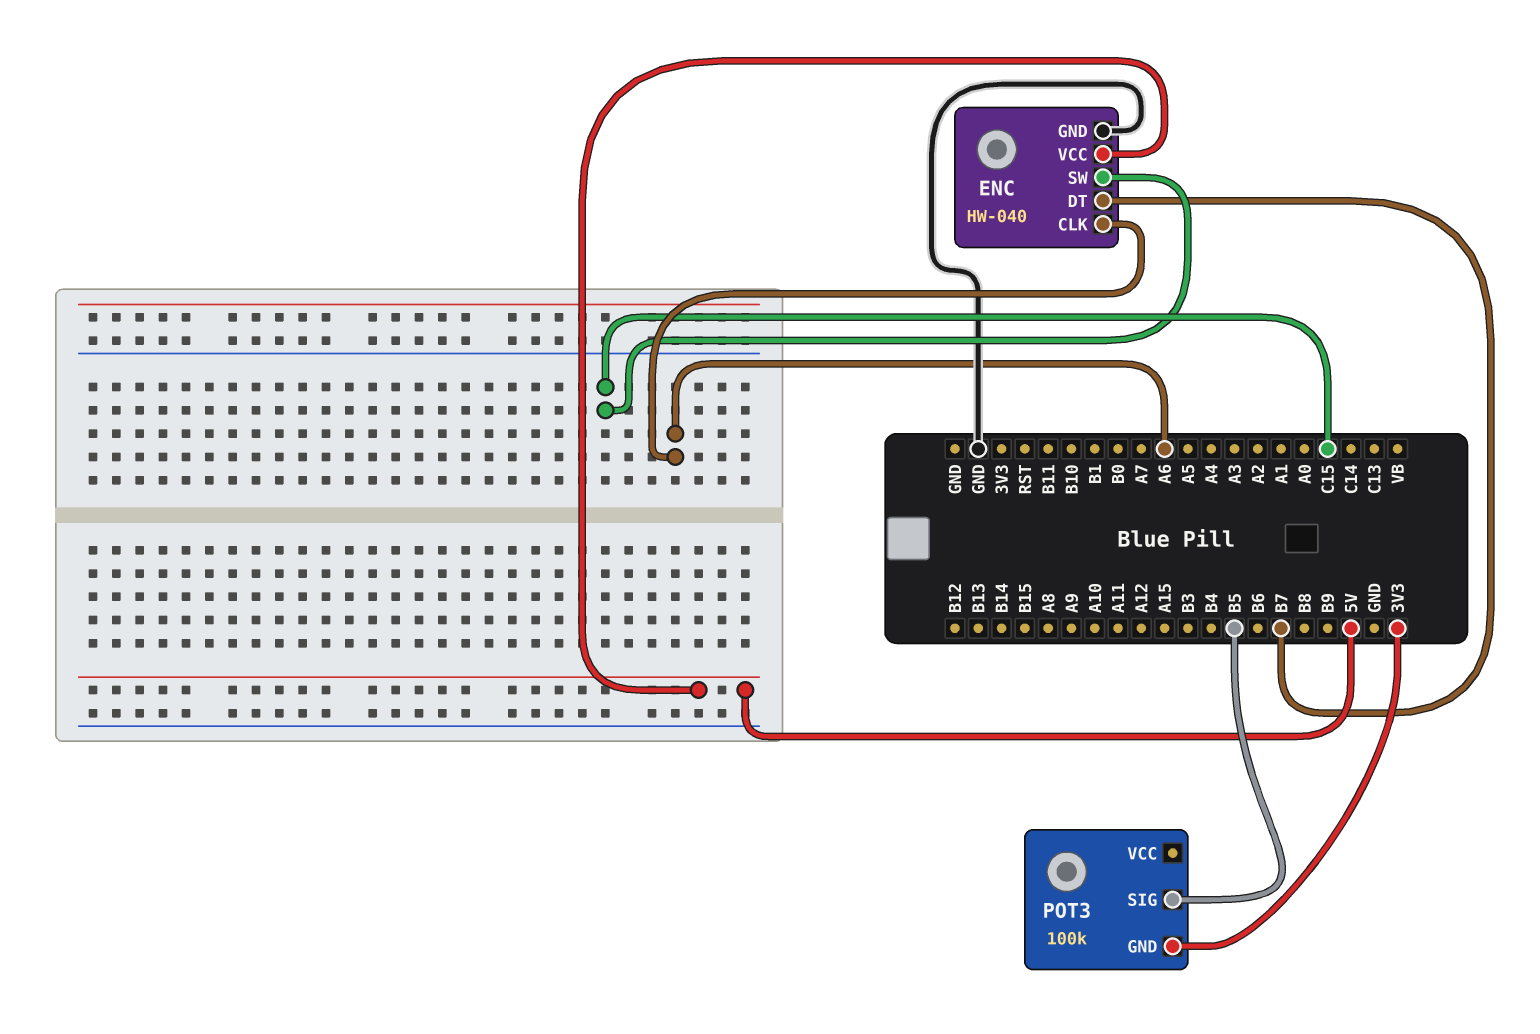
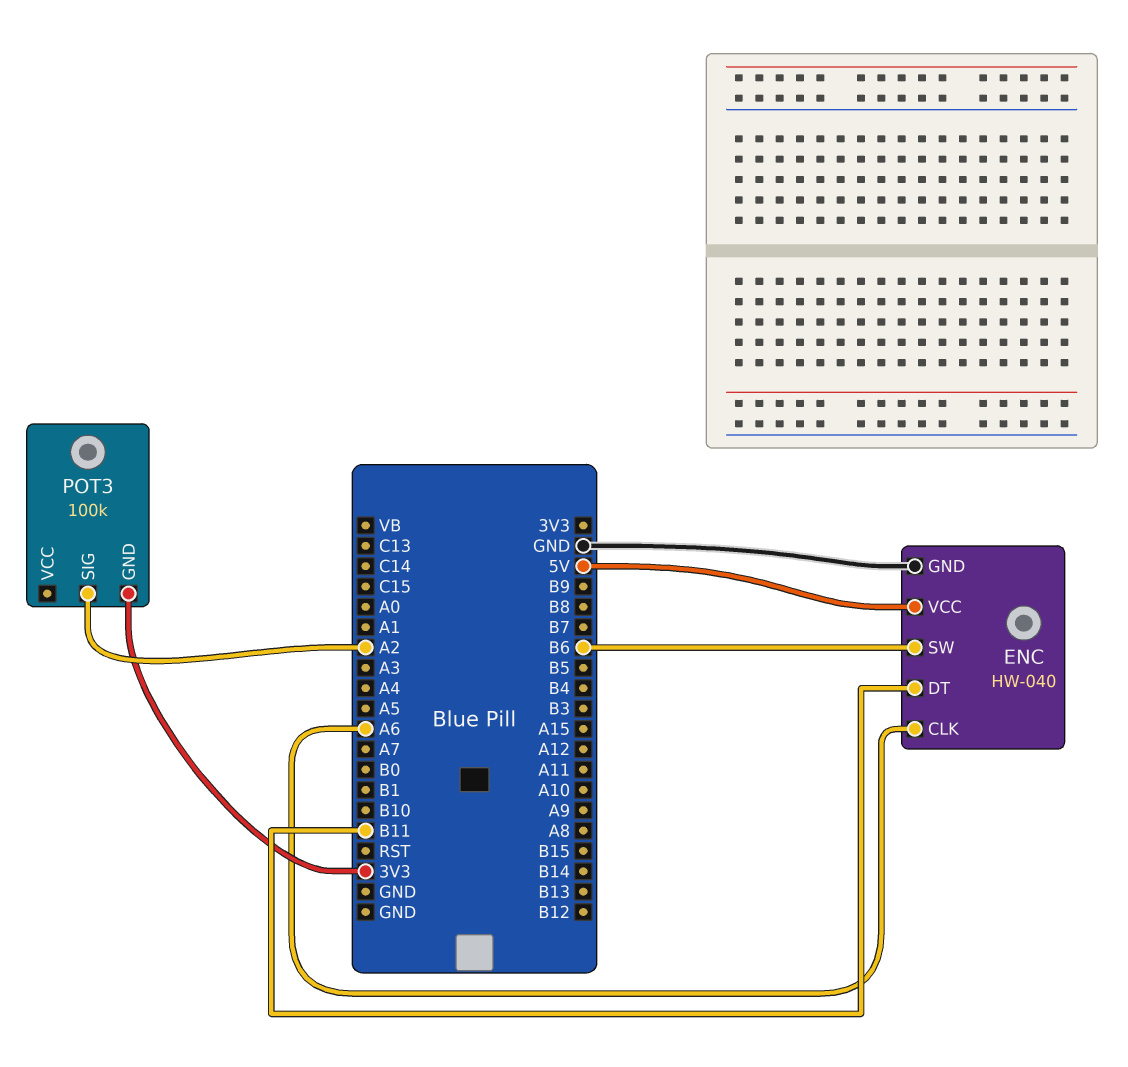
ENC pin DT: B7 -> B11
ENC pin SW: C15 -> B6
POT3 pin SIG: B5 -> A2

